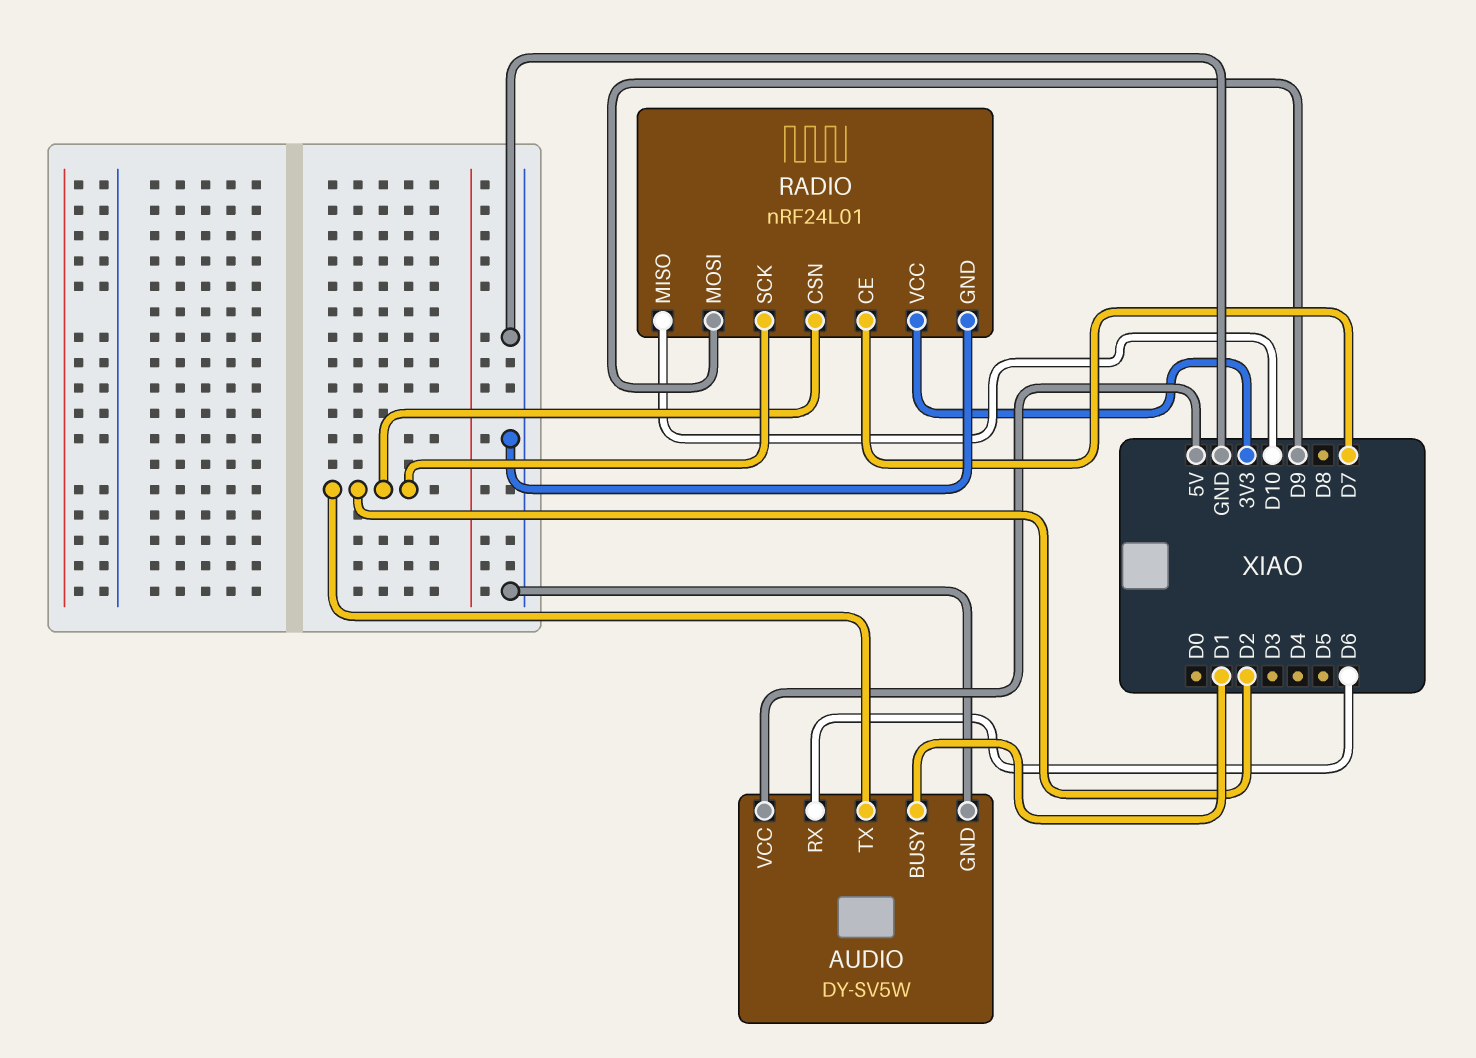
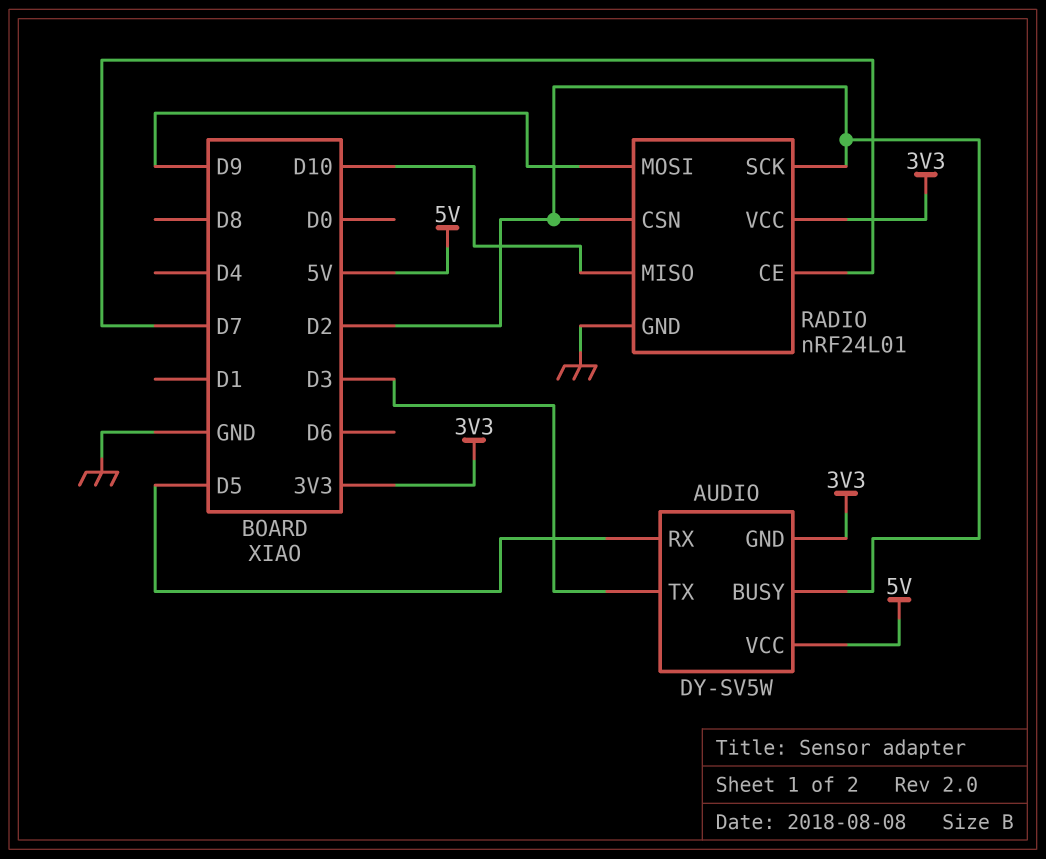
AUDIO pin BUSY: D1 -> D2
AUDIO pin GND: GND -> 3V3
AUDIO pin RX: D6 -> D5
AUDIO pin TX: D2 -> D3

